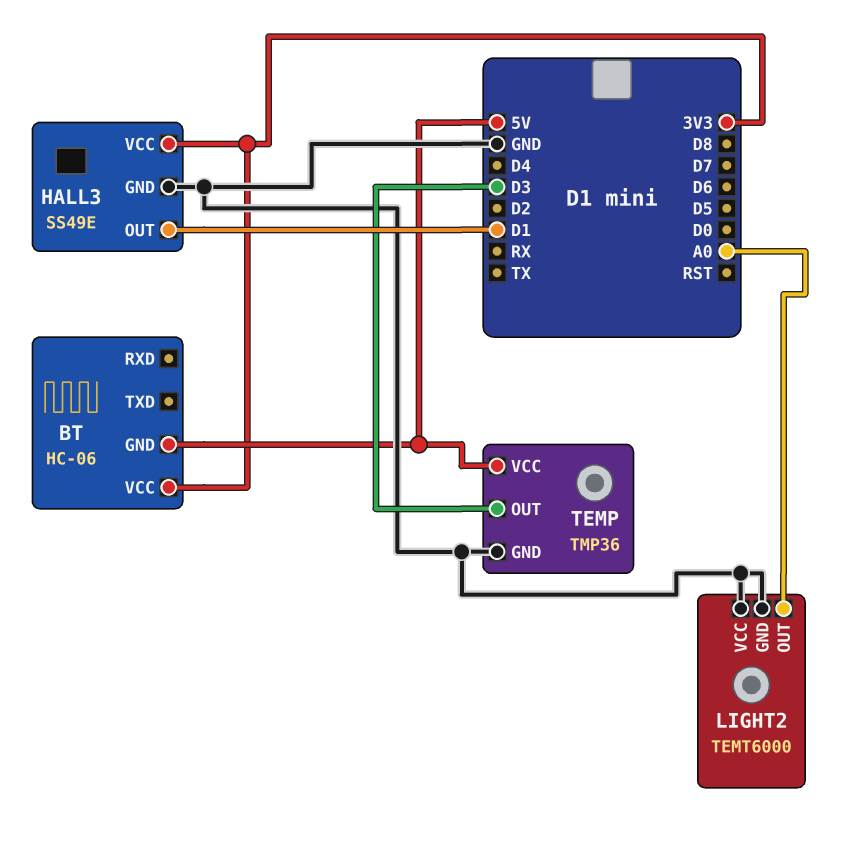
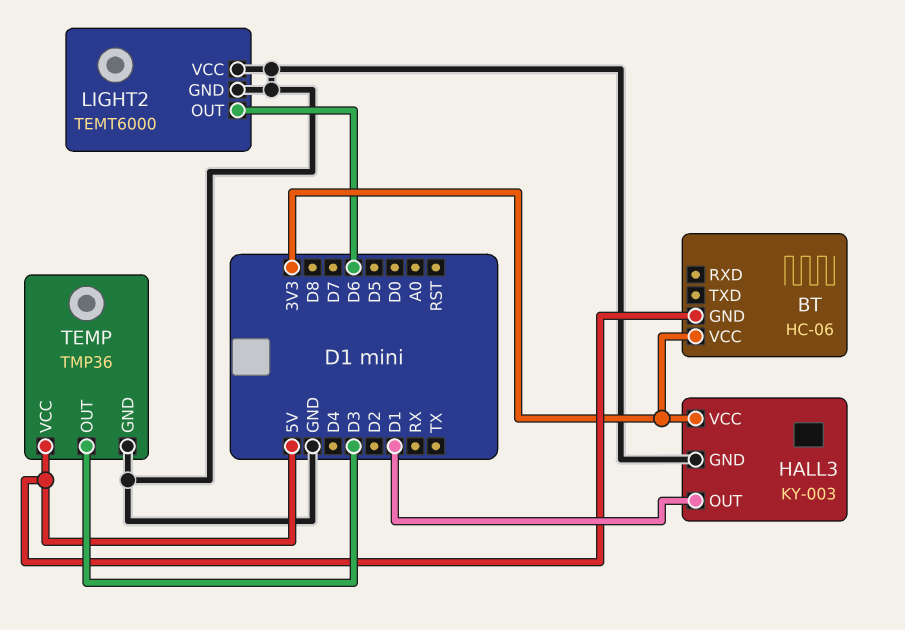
HALL3: SS49E -> KY-003
LIGHT2 pin OUT: A0 -> D6

